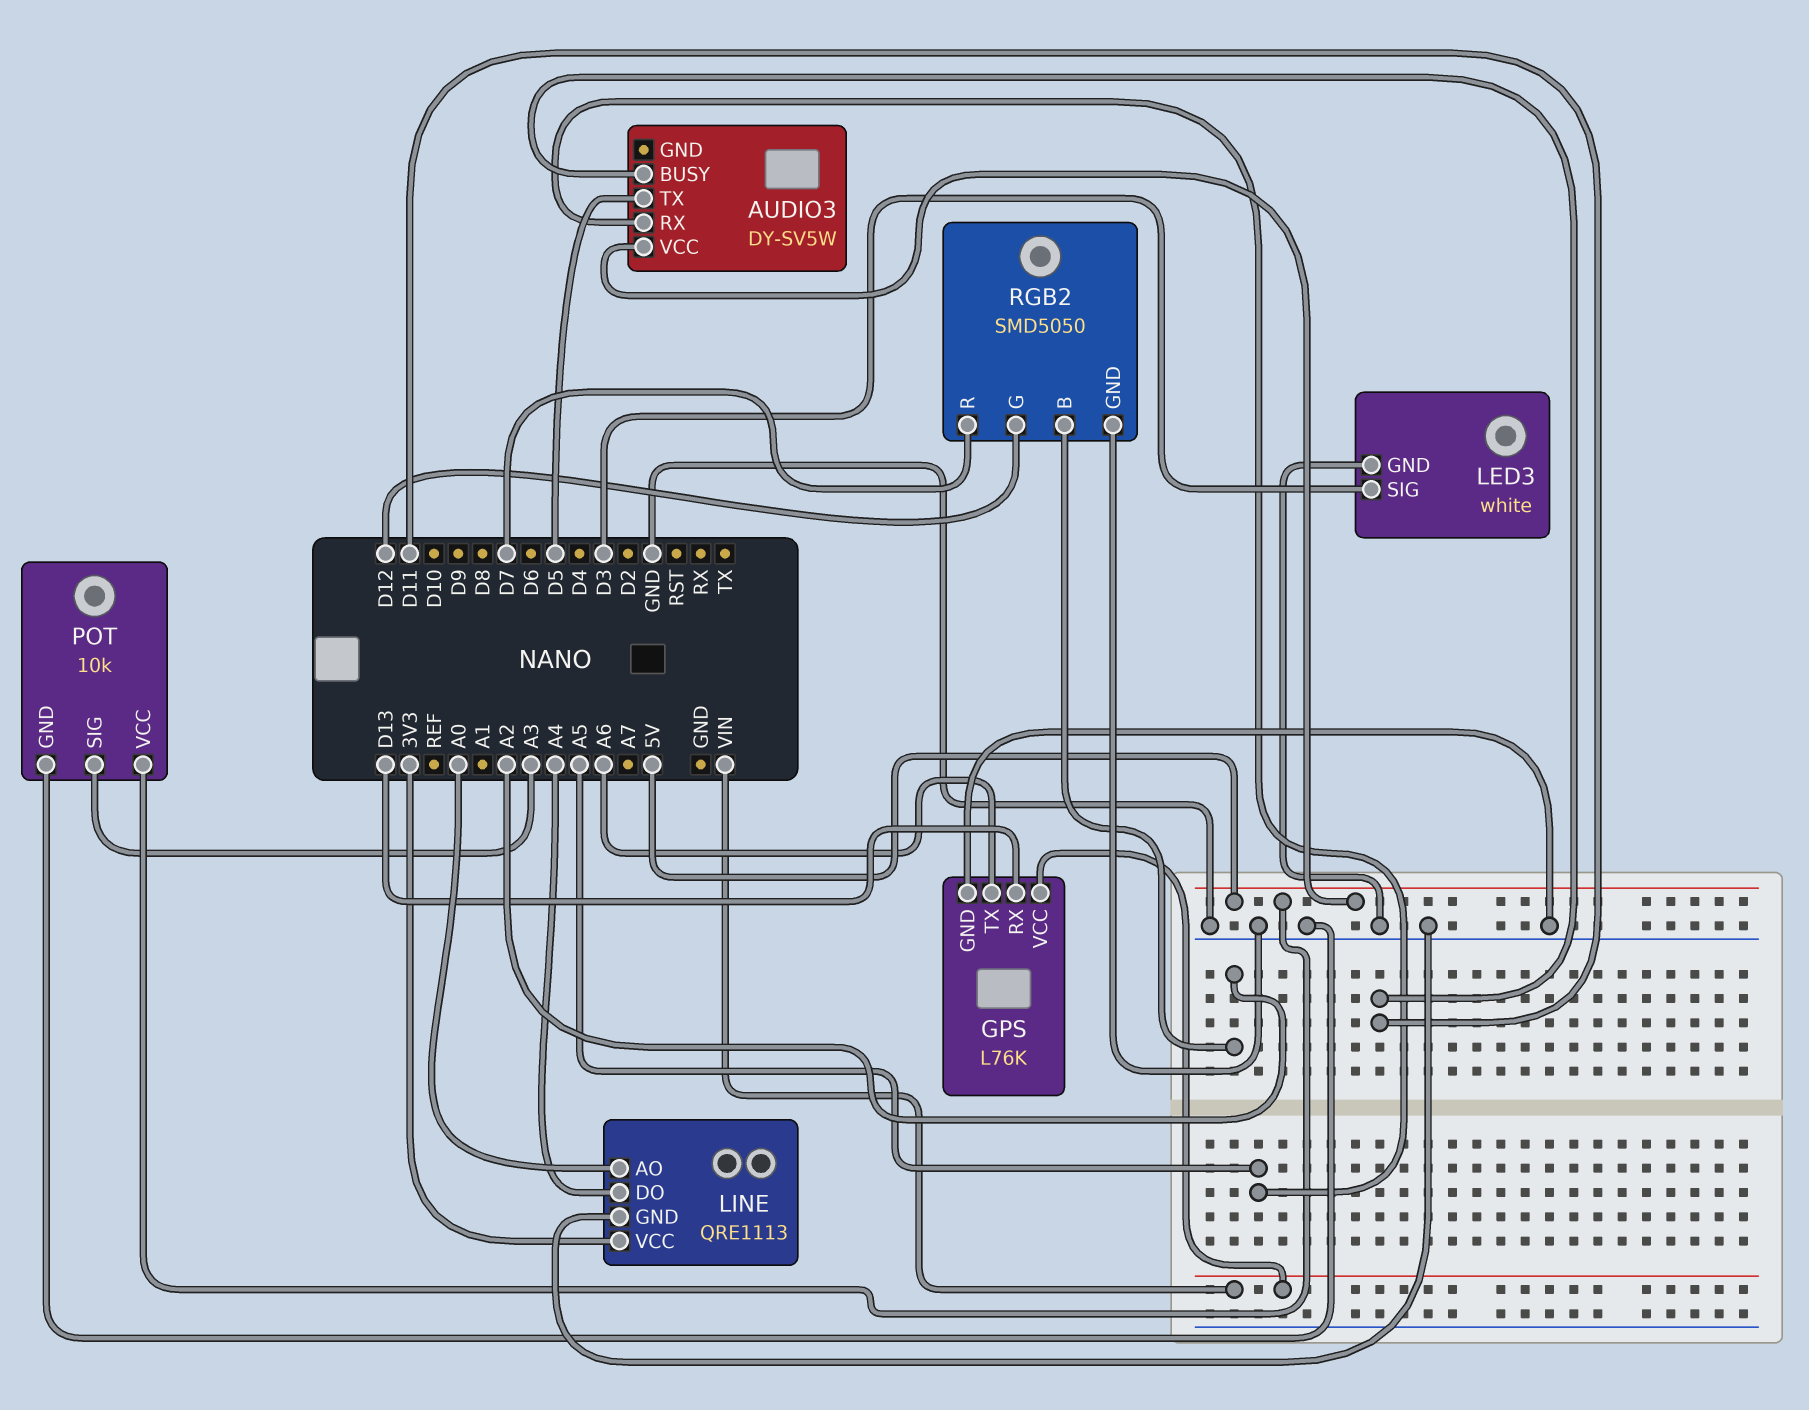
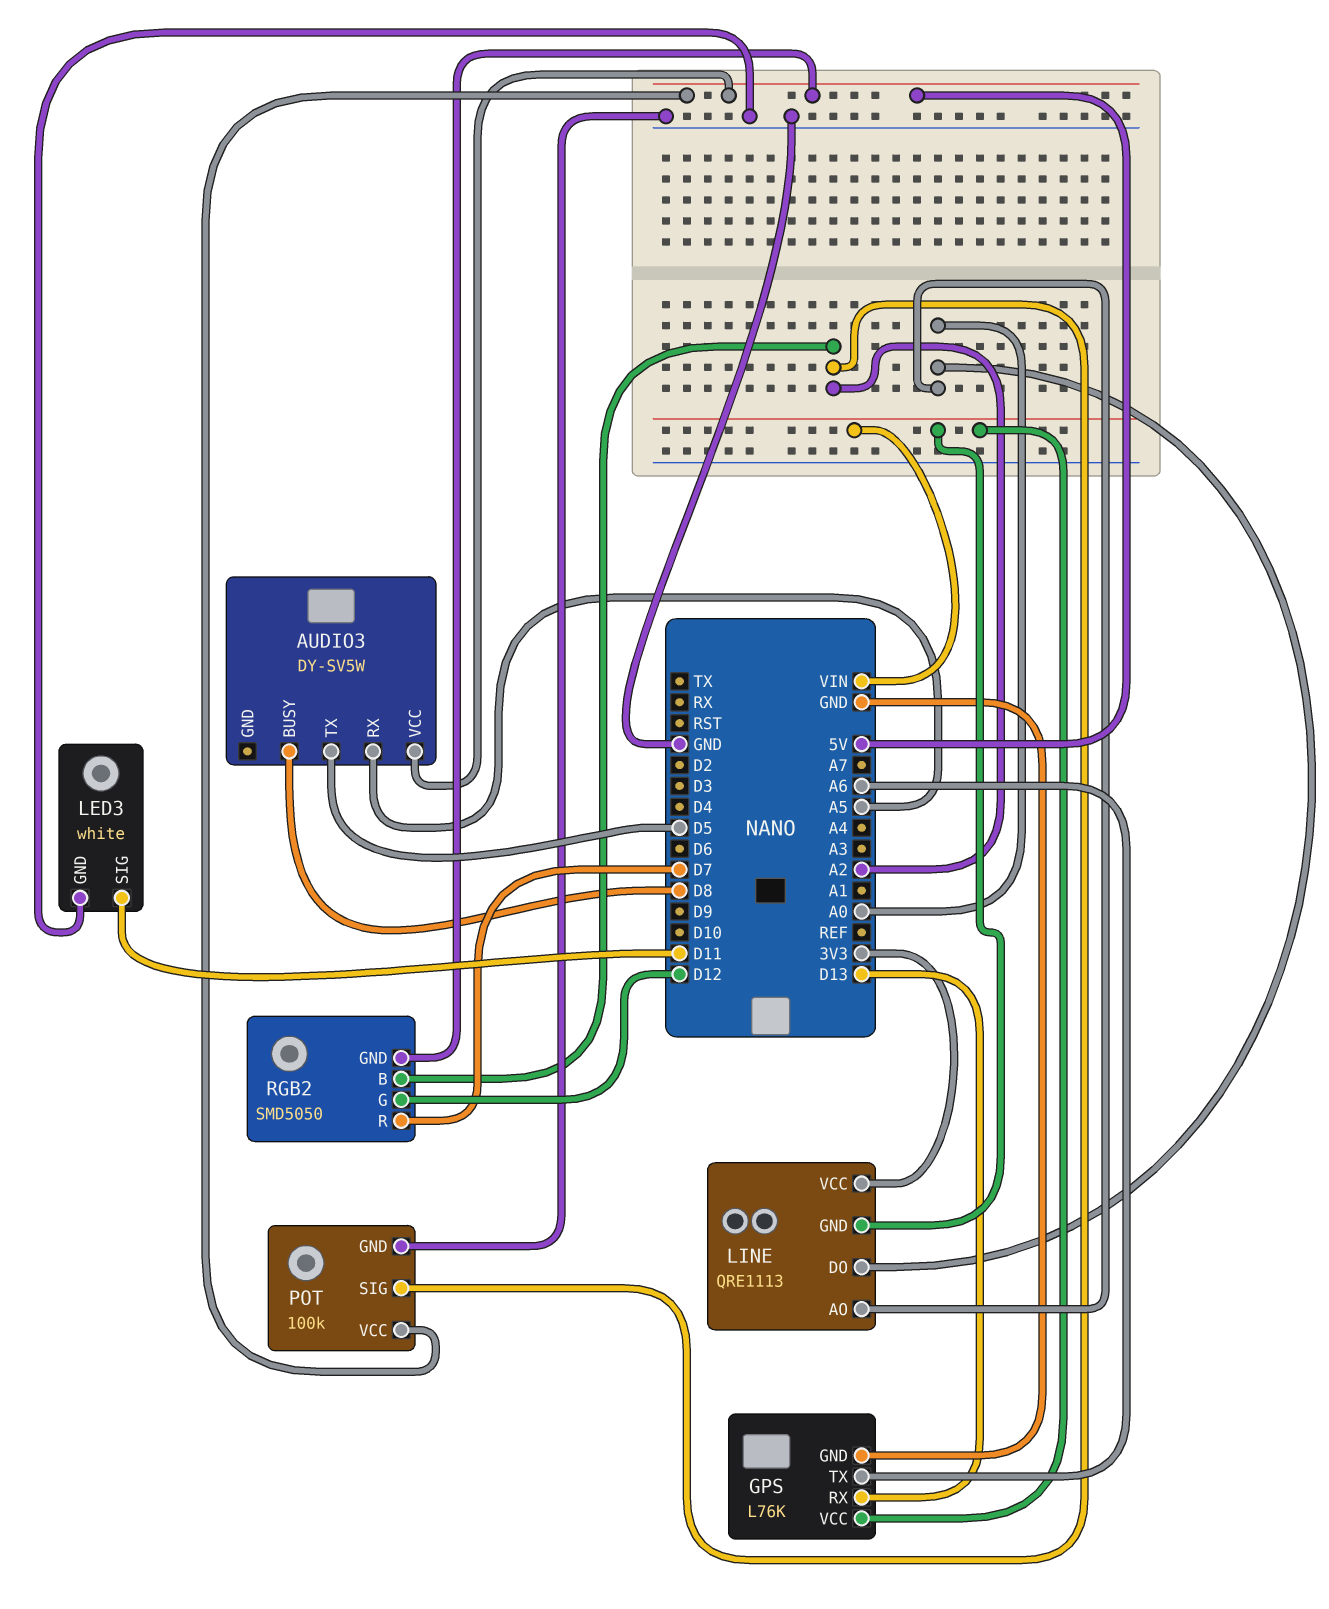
AUDIO3 pin BUSY: D11 -> D8
LED3 pin SIG: D3 -> D11
LINE pin DO: A4 -> A0
LINE pin GND: GND -> VIN
POT: 10k -> 100k
POT pin SIG: A3 -> A2
RGB2 pin GND: GND -> 5V

